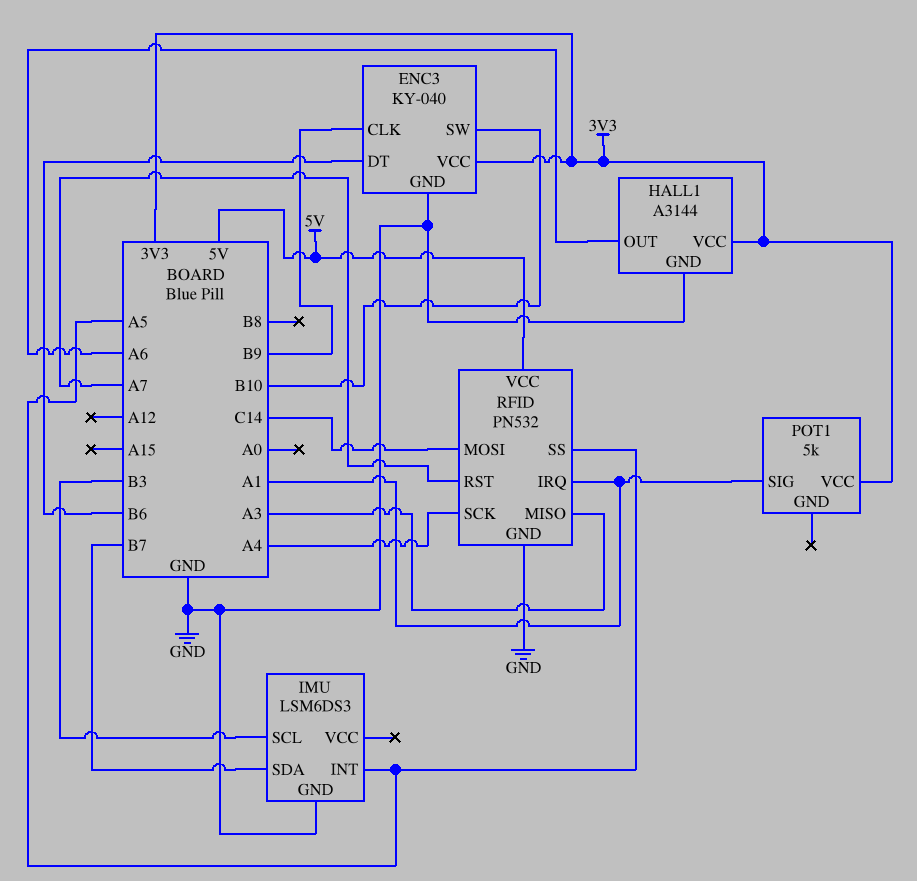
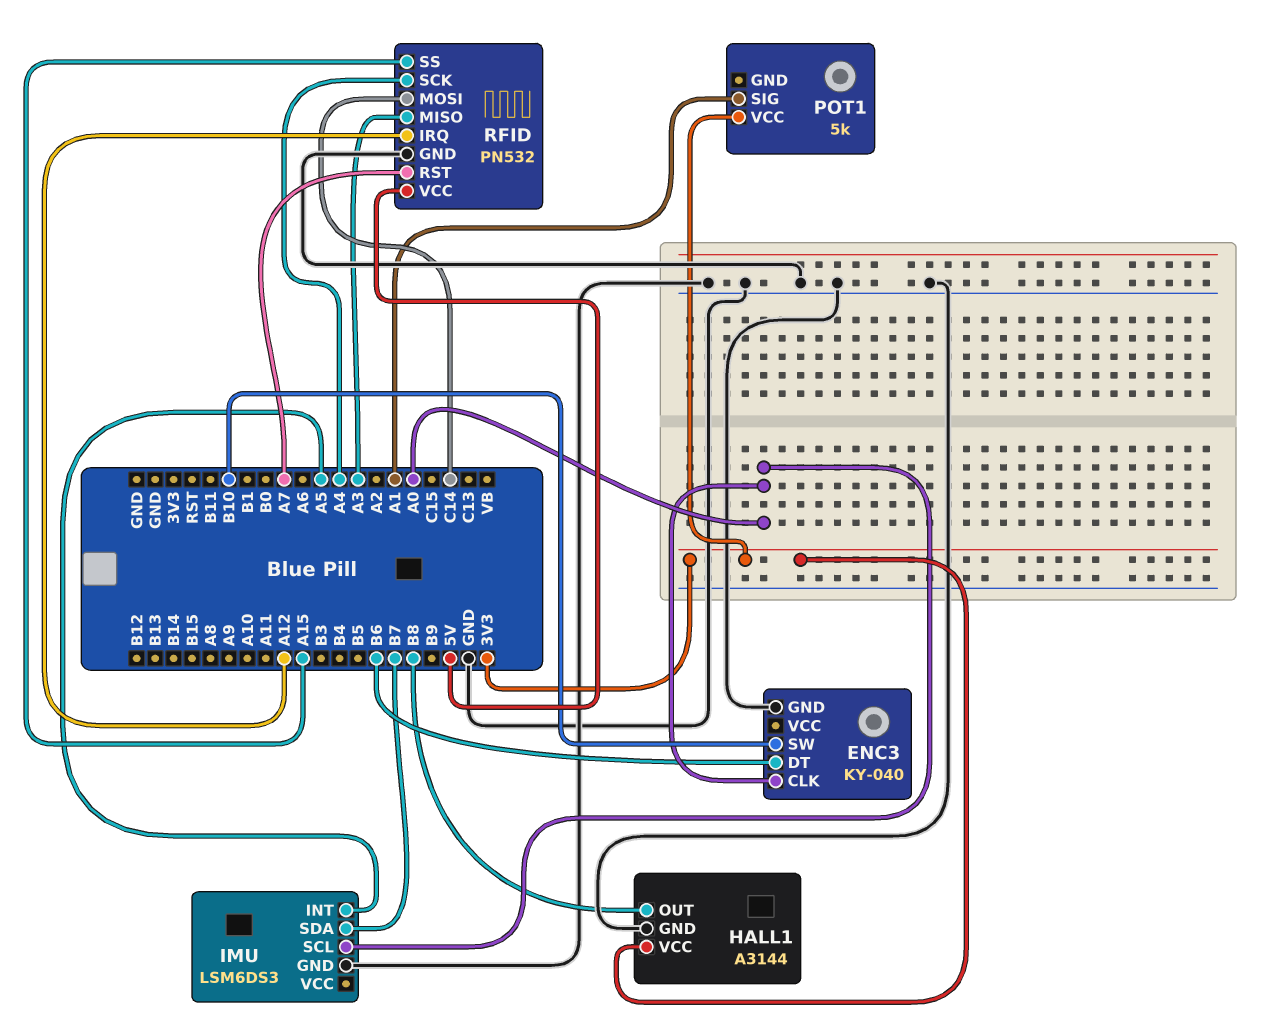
ENC3 pin CLK: B9 -> A0
ENC3 pin VCC: 3V3 -> none
HALL1 pin OUT: A6 -> B8
IMU pin SCL: B3 -> A0
RFID pin IRQ: A1 -> A12
RFID pin SS: A5 -> A15

